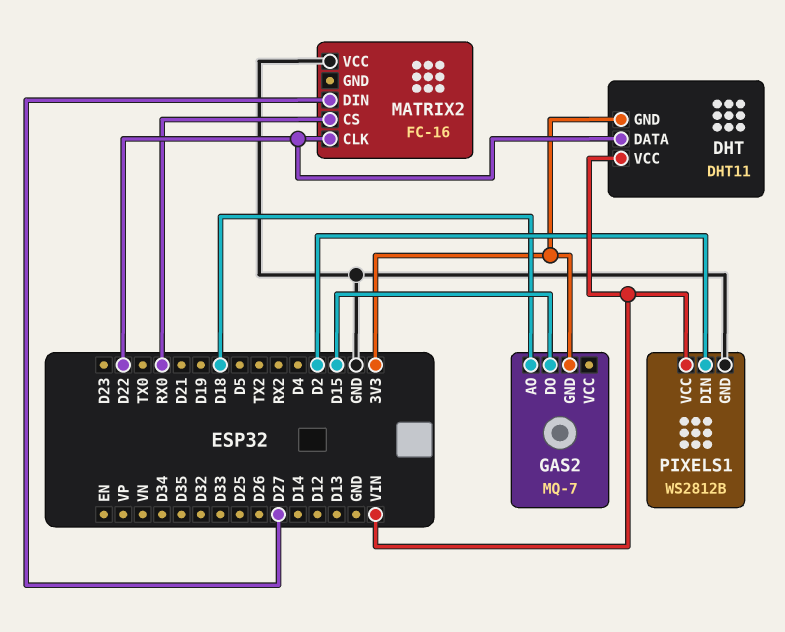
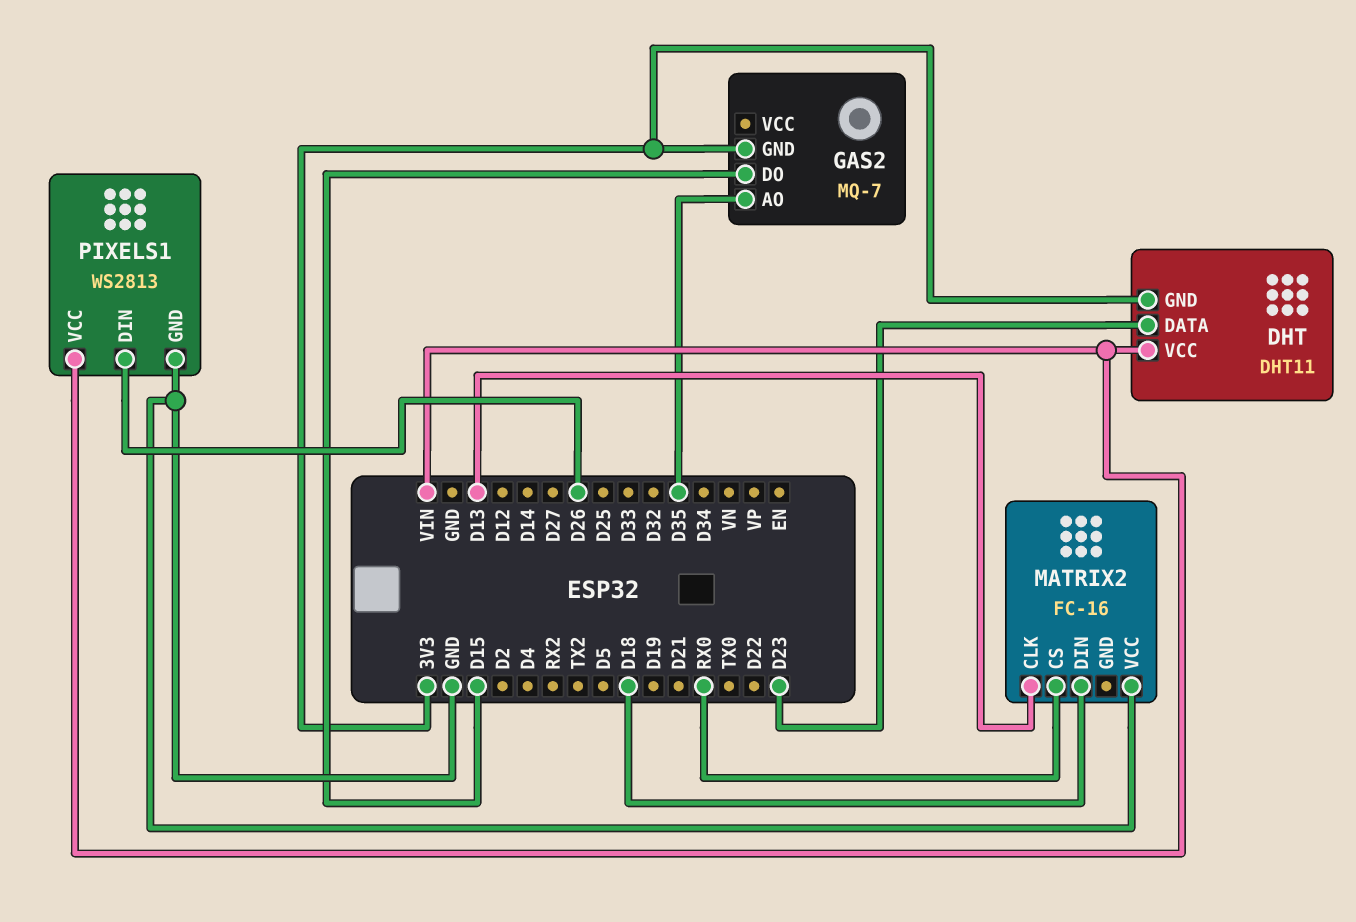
DHT pin DATA: D22 -> D23
GAS2 pin AO: D18 -> D35
MATRIX2 pin CLK: D22 -> D13
MATRIX2 pin DIN: D27 -> D18
PIXELS1: WS2812B -> WS2813
PIXELS1 pin DIN: D2 -> D26

